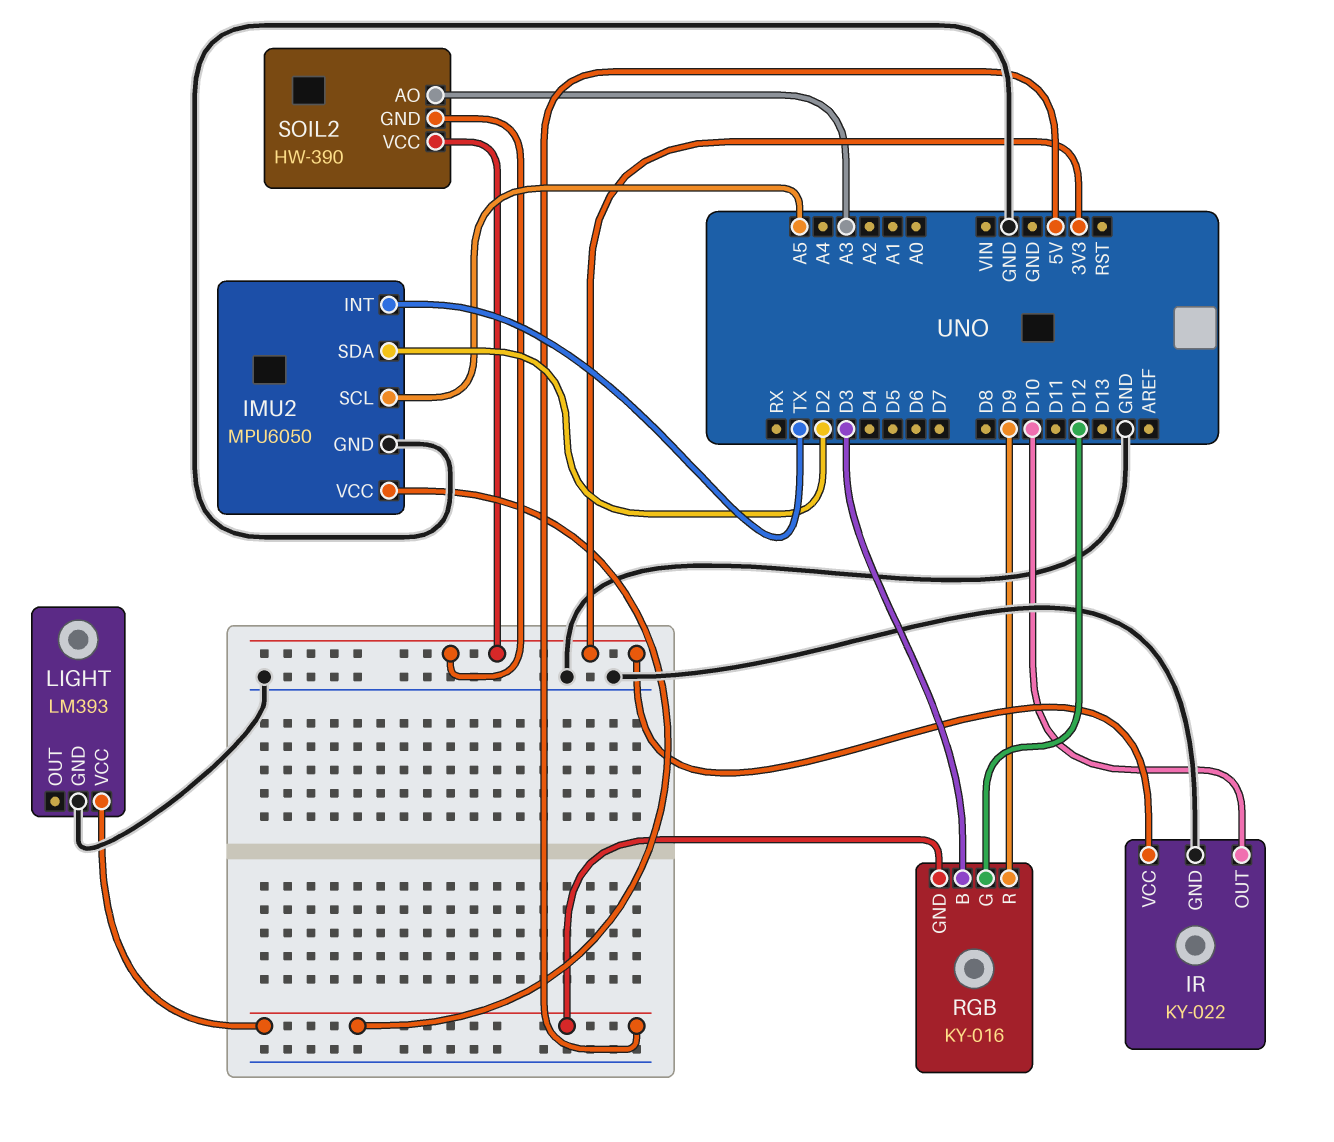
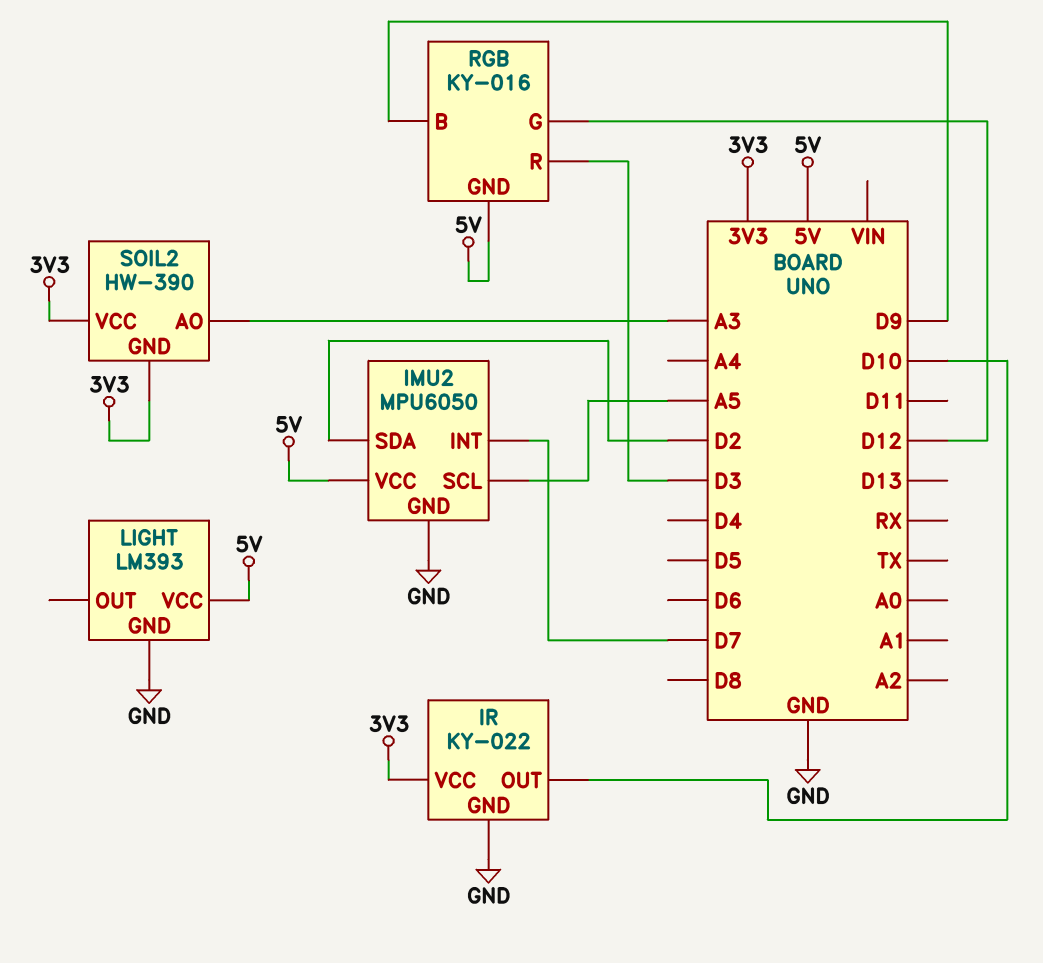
IMU2 pin INT: TX -> D7
RGB pin B: D3 -> D9
RGB pin R: D9 -> D3

